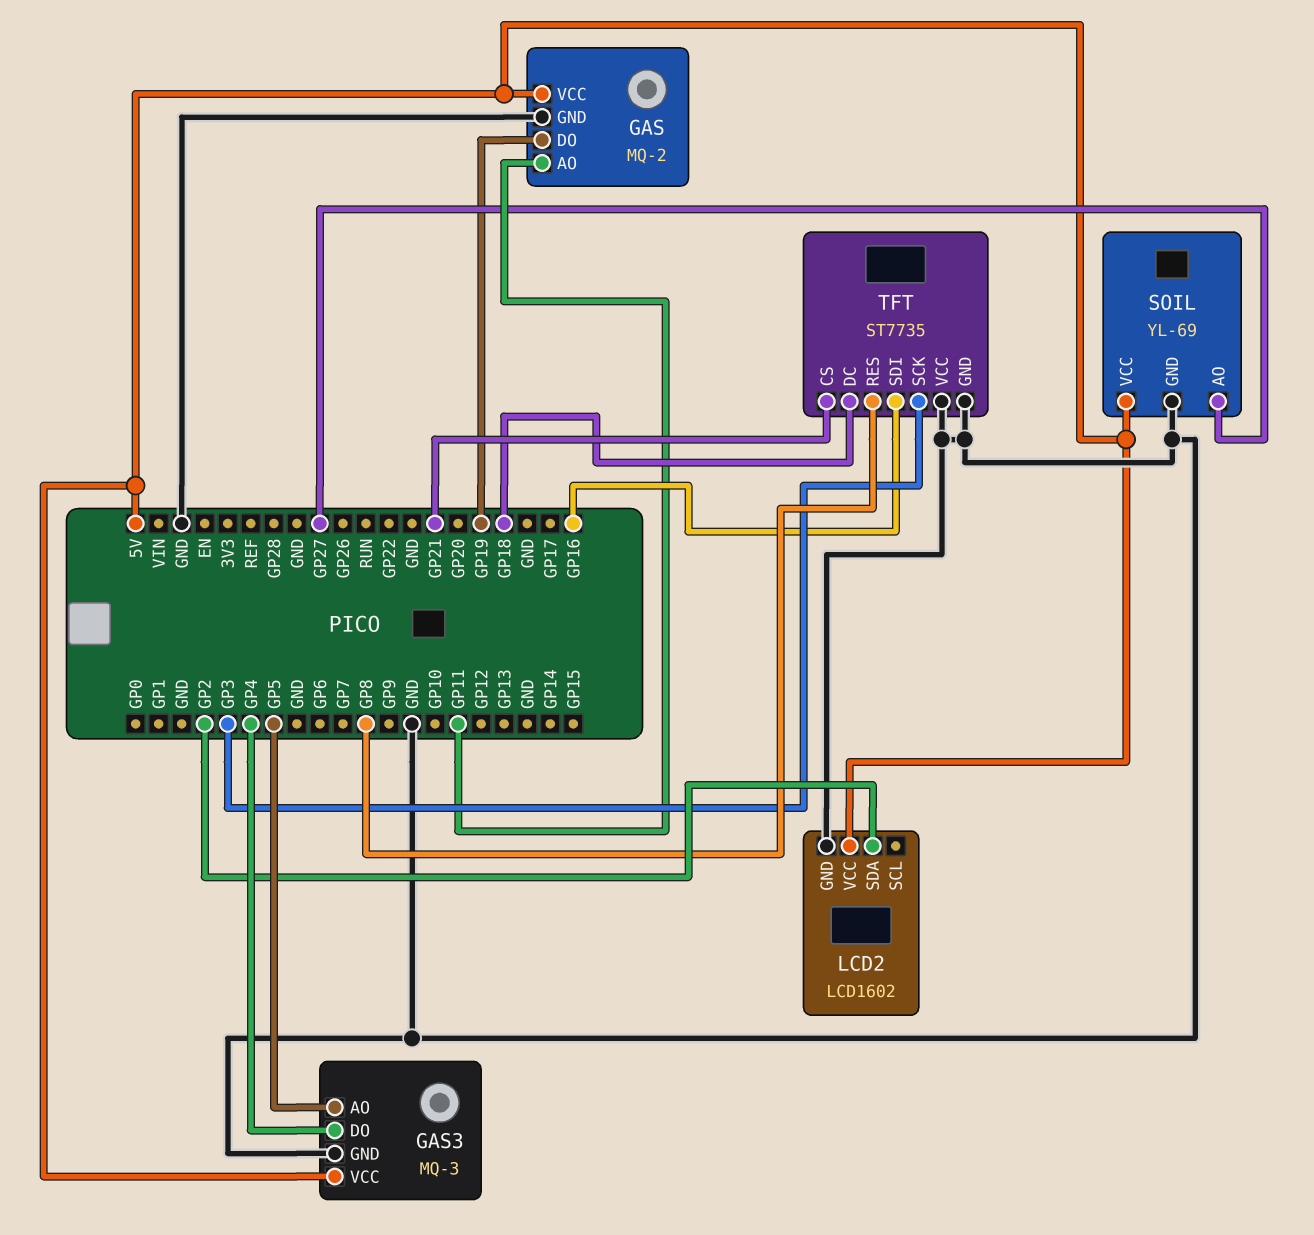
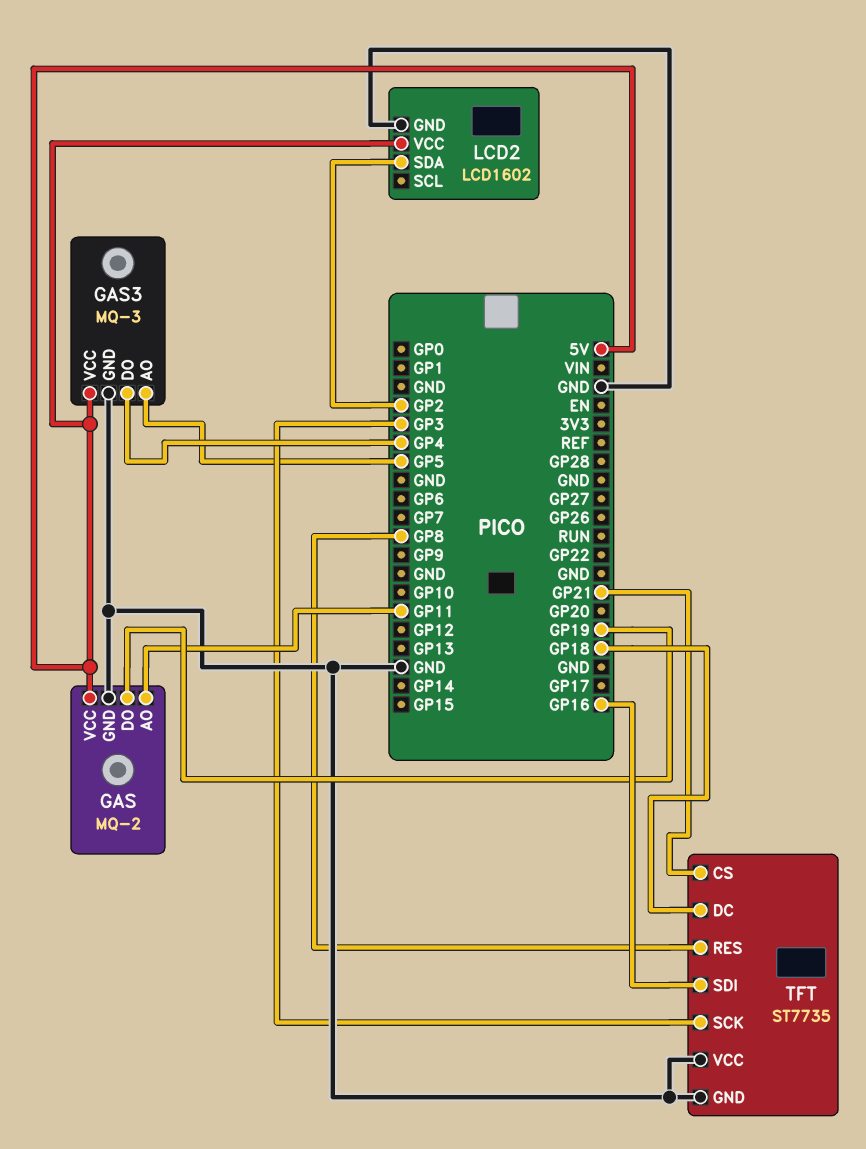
SOIL: YL-69 -> none
SOIL pin AO: GP27 -> none
SOIL pin GND: GND -> none
SOIL pin VCC: 5V -> none

